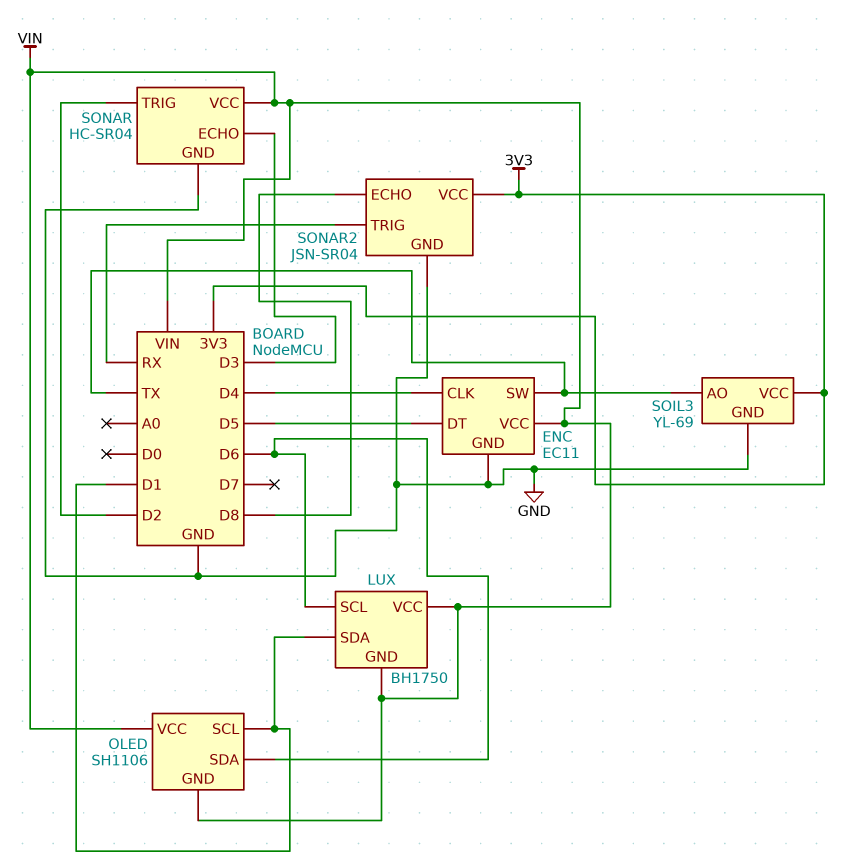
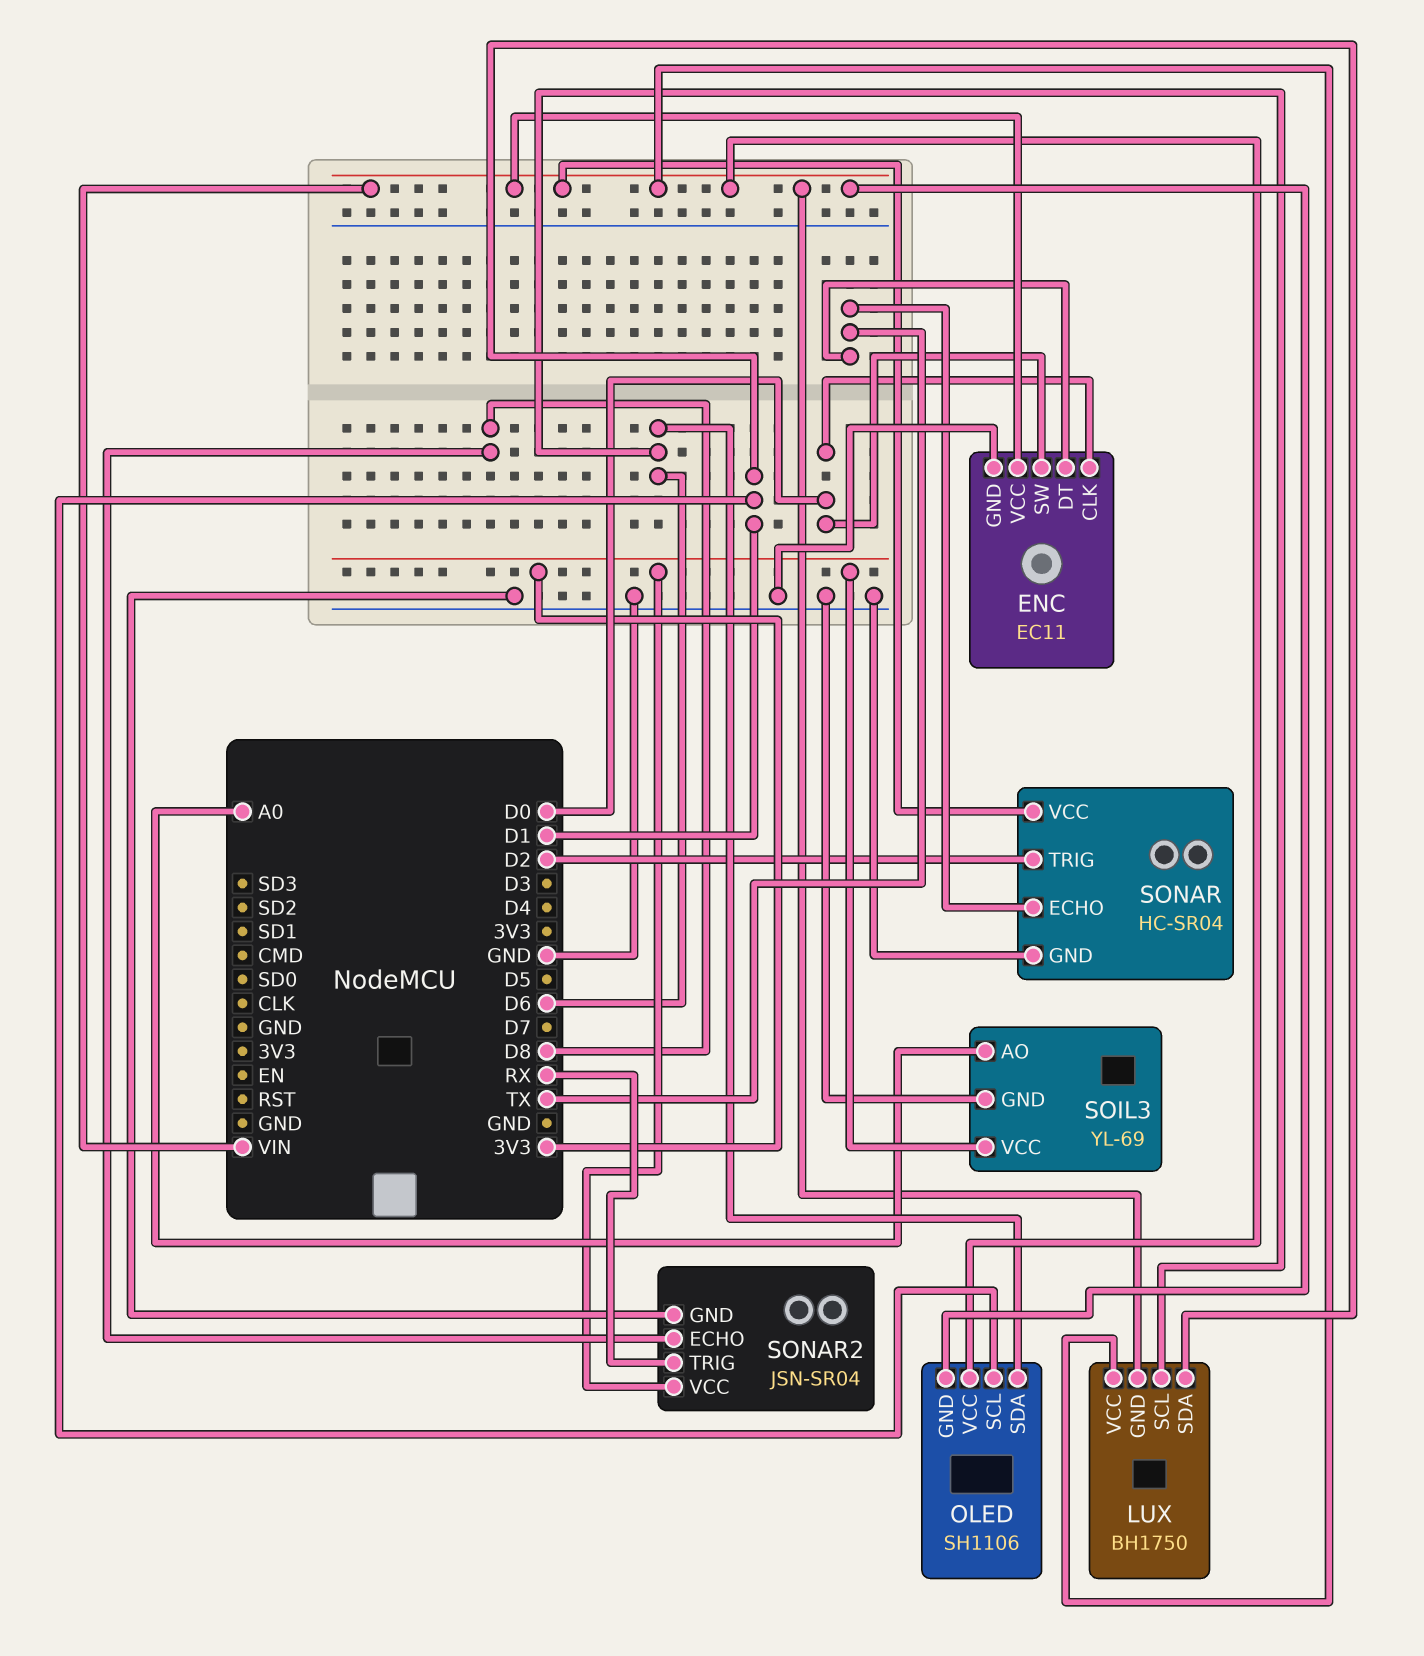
ENC pin CLK: D4 -> D0
ENC pin DT: D5 -> TX
ENC pin SW: TX -> D0
SOIL3 pin AO: TX -> A0
SONAR pin ECHO: D3 -> TX

